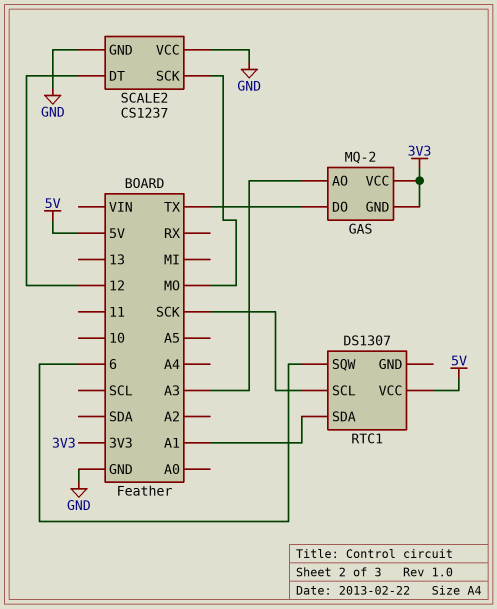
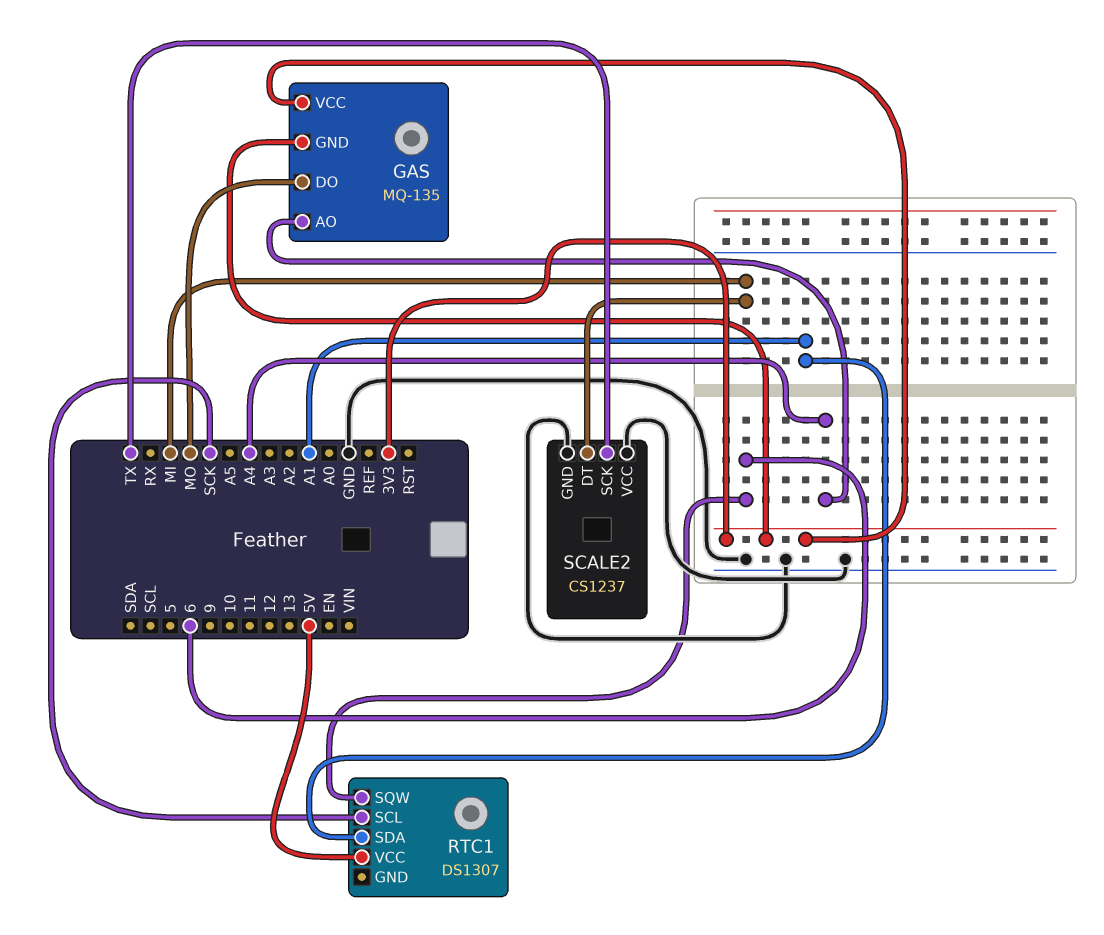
GAS: MQ-2 -> MQ-135
GAS pin AO: A3 -> A4
GAS pin DO: TX -> MO
SCALE2 pin DT: 12 -> MI
SCALE2 pin SCK: MO -> TX

